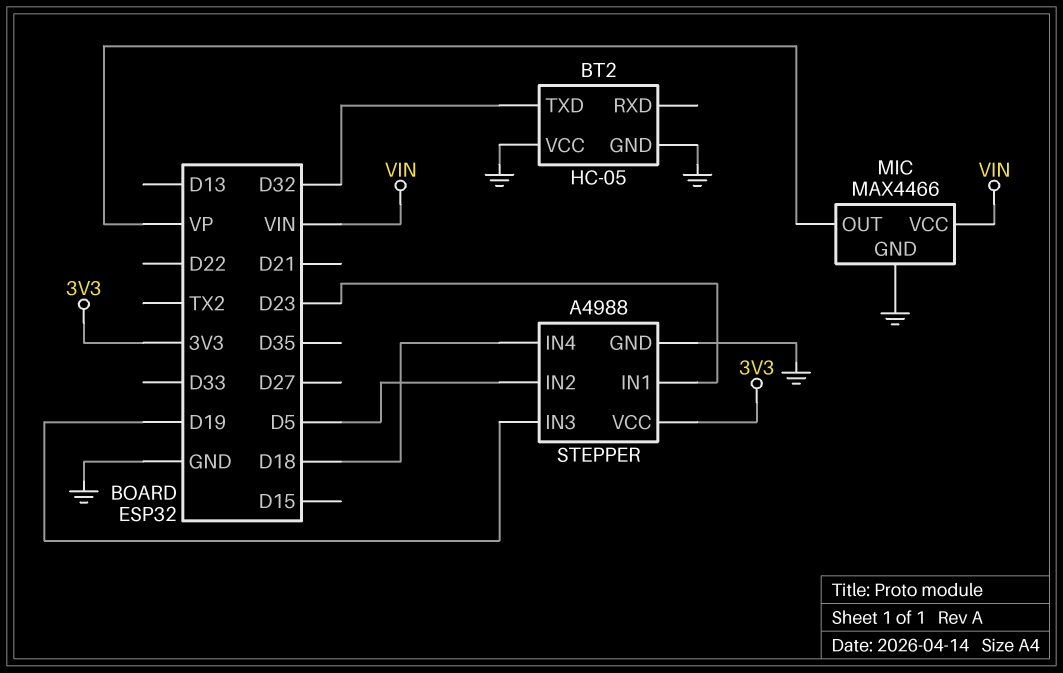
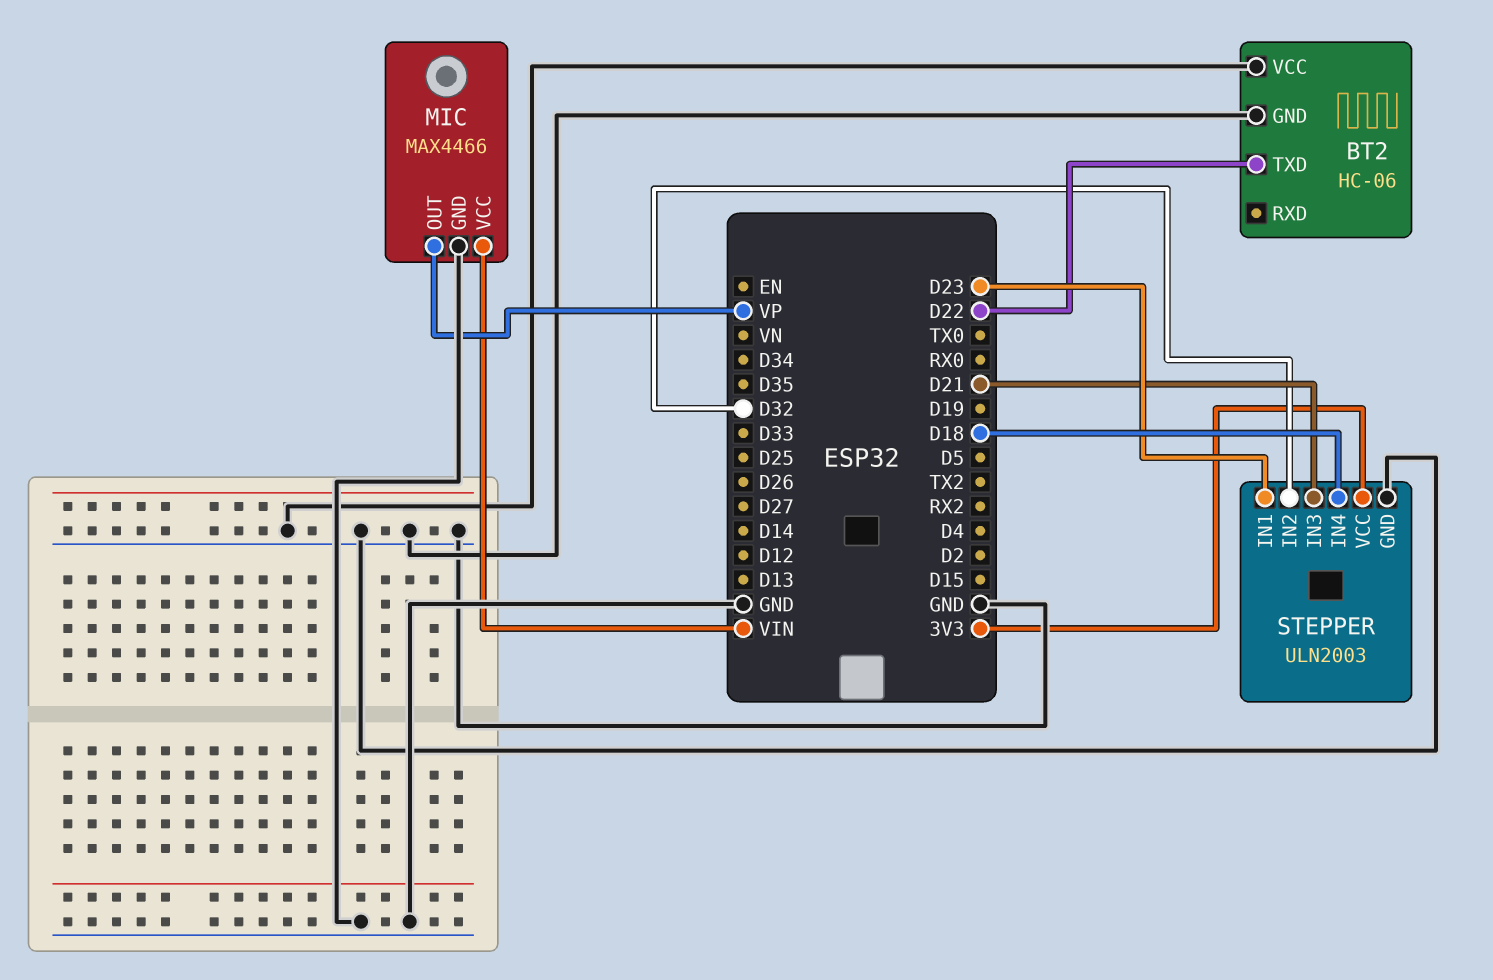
BT2: HC-05 -> HC-06
BT2 pin TXD: D32 -> D22
STEPPER: A4988 -> ULN2003
STEPPER pin IN2: D5 -> D32
STEPPER pin IN3: D19 -> D21

